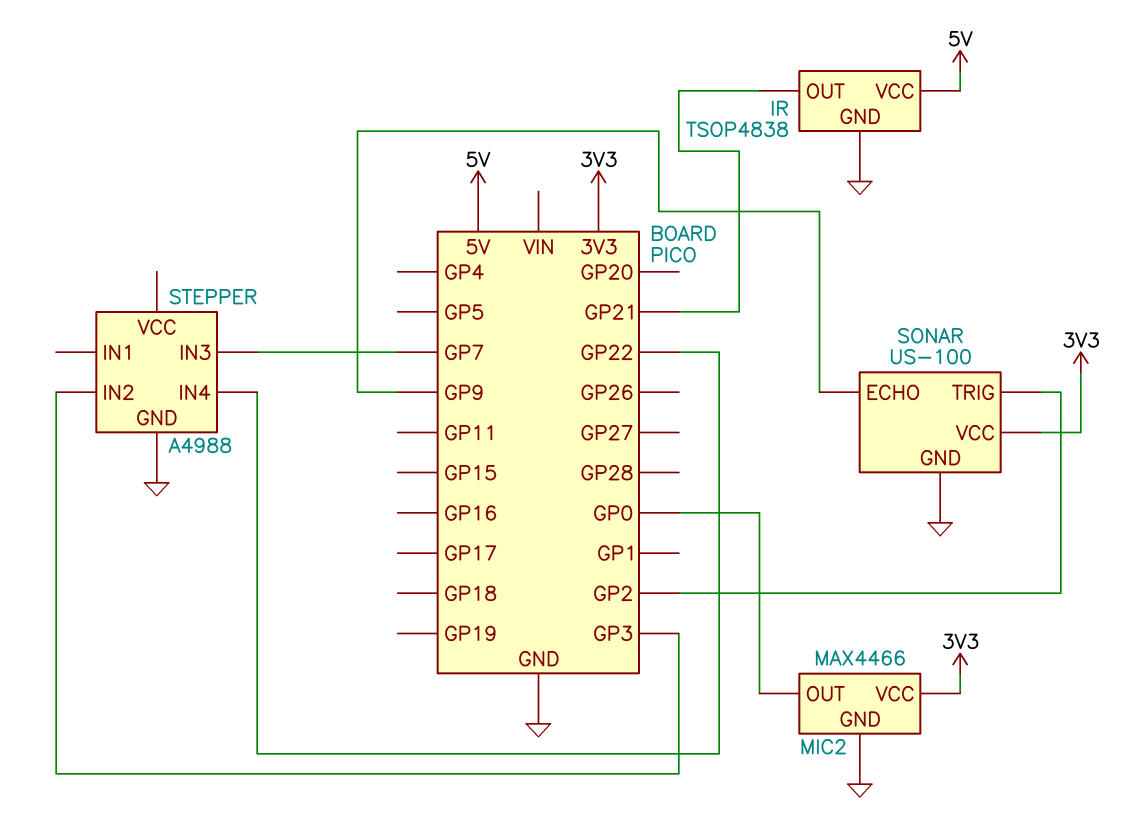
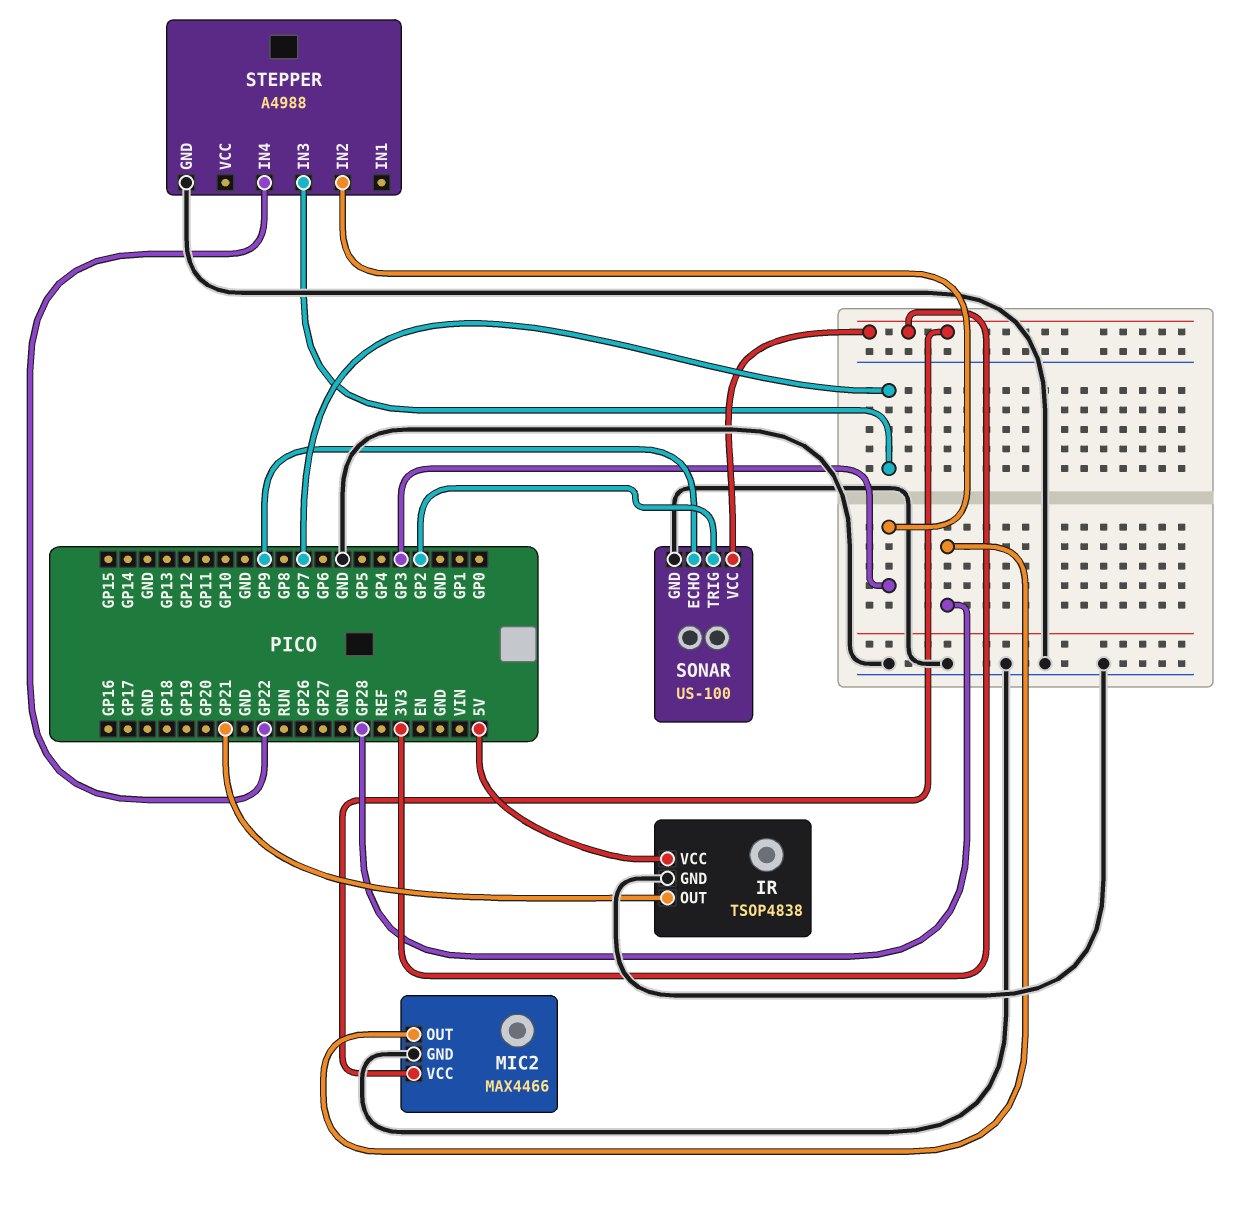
MIC2 pin OUT: GP0 -> GP28

